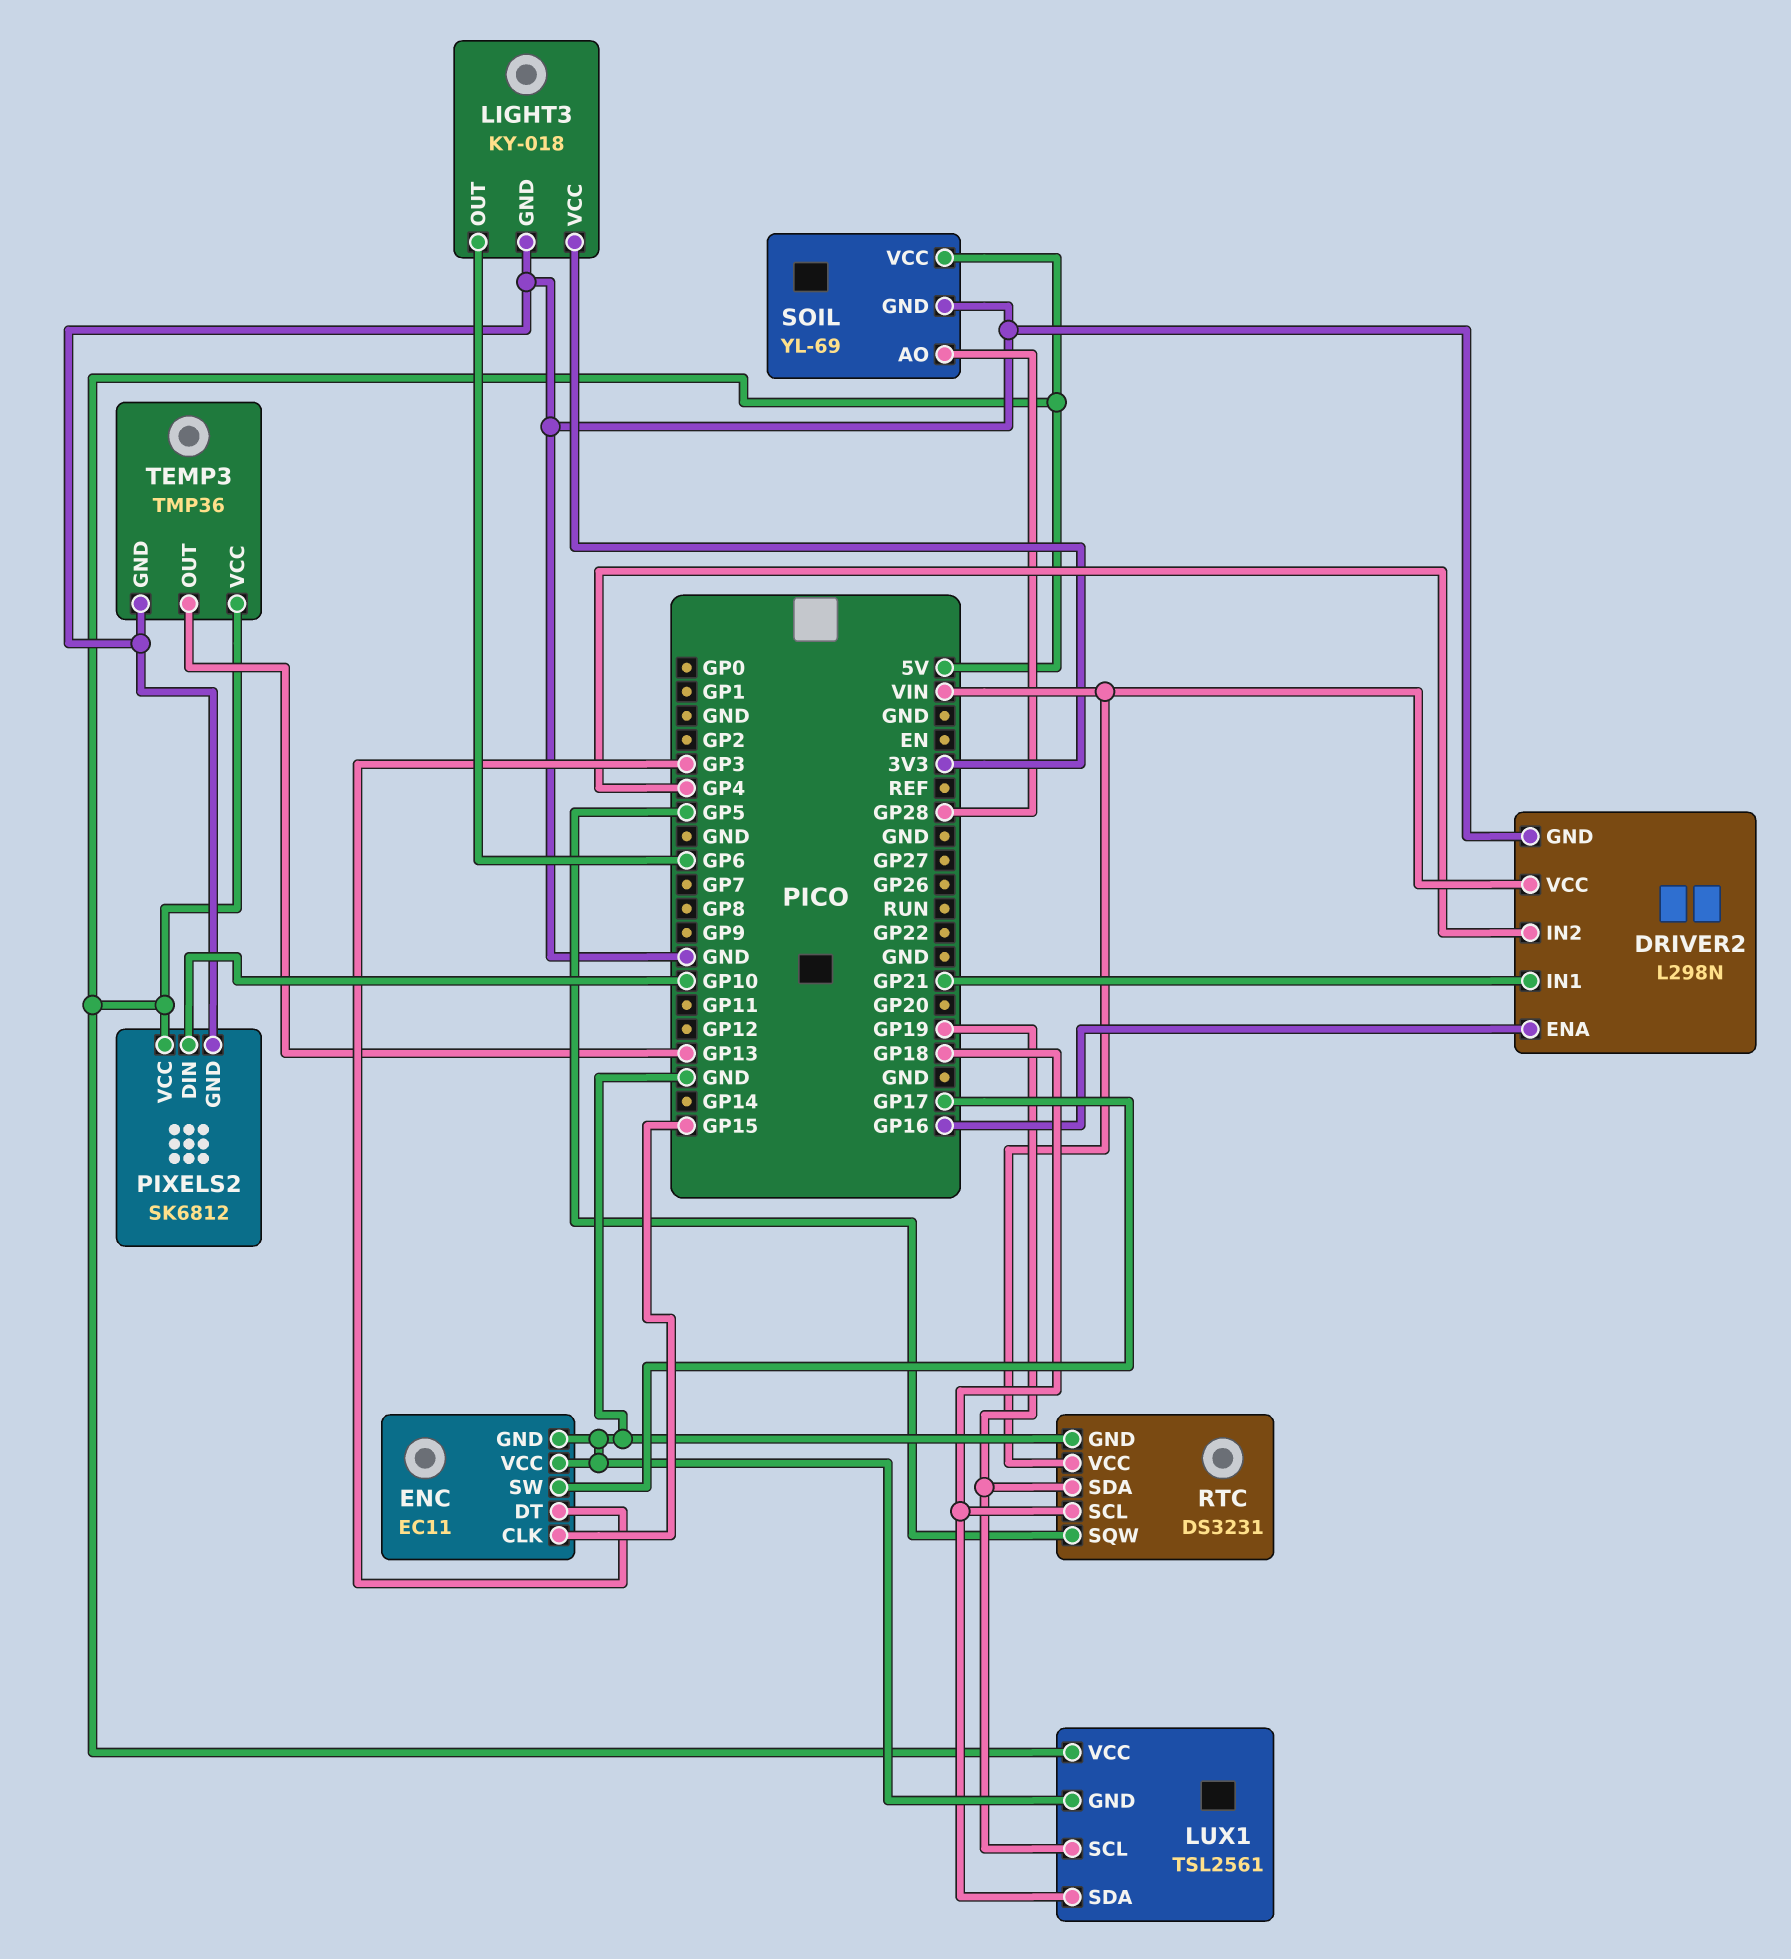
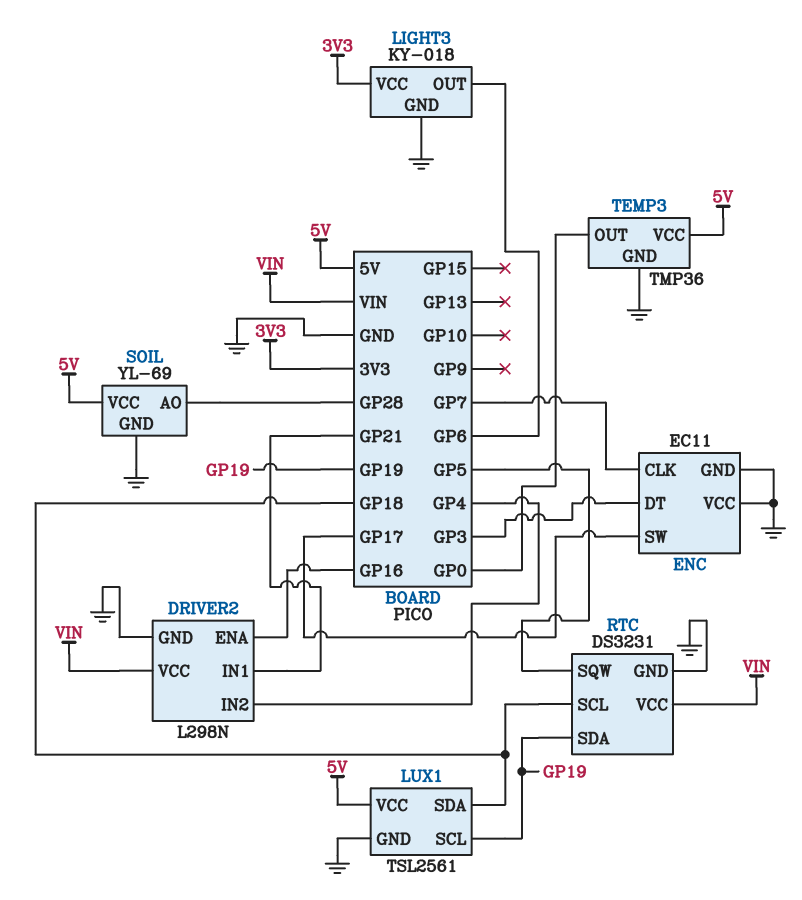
ENC pin CLK: GP15 -> GP7
PIXELS2: SK6812 -> none
PIXELS2 pin DIN: GP10 -> none
PIXELS2 pin GND: GND -> none
PIXELS2 pin VCC: 5V -> none
TEMP3 pin OUT: GP13 -> GP0

